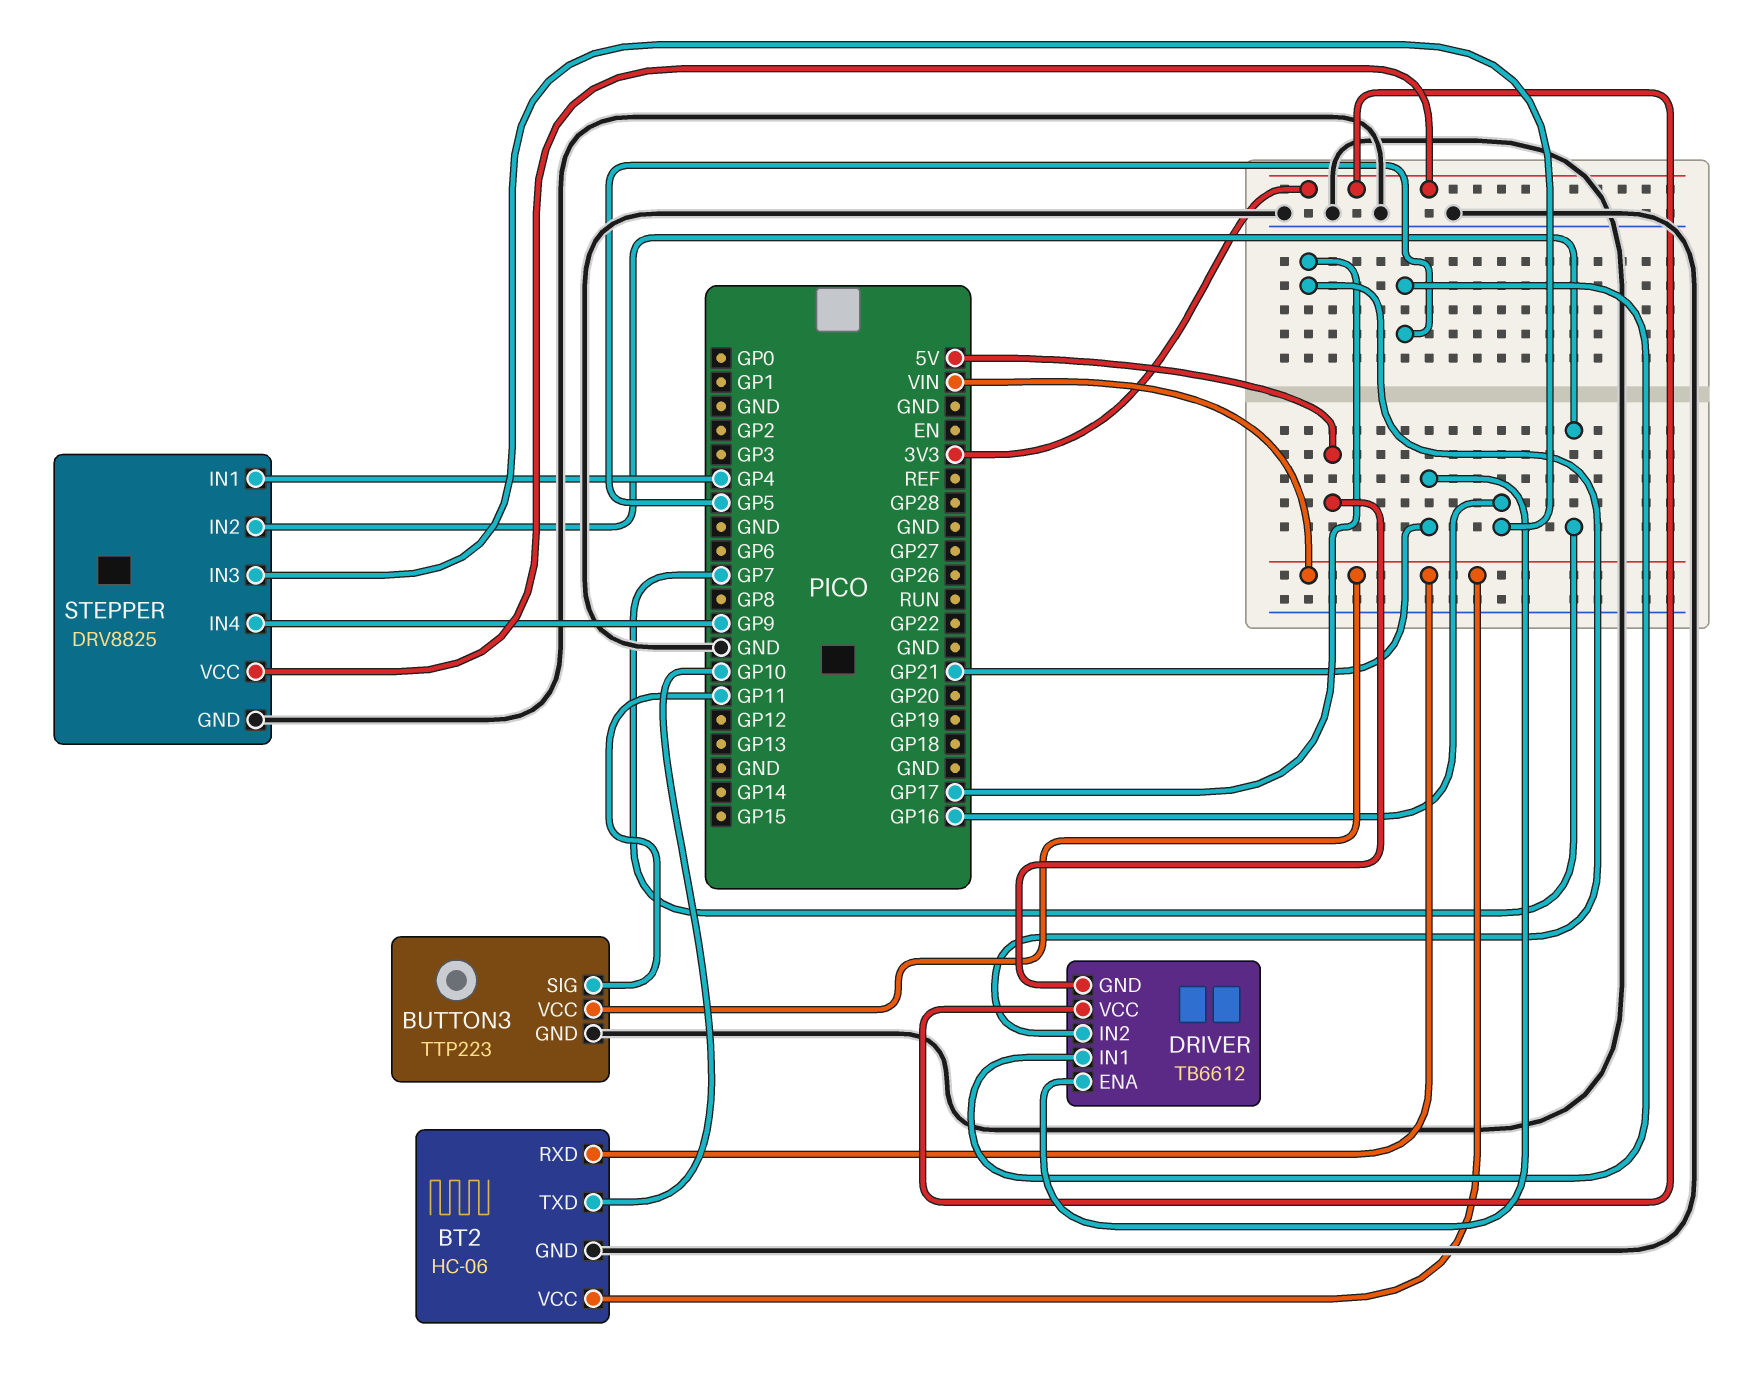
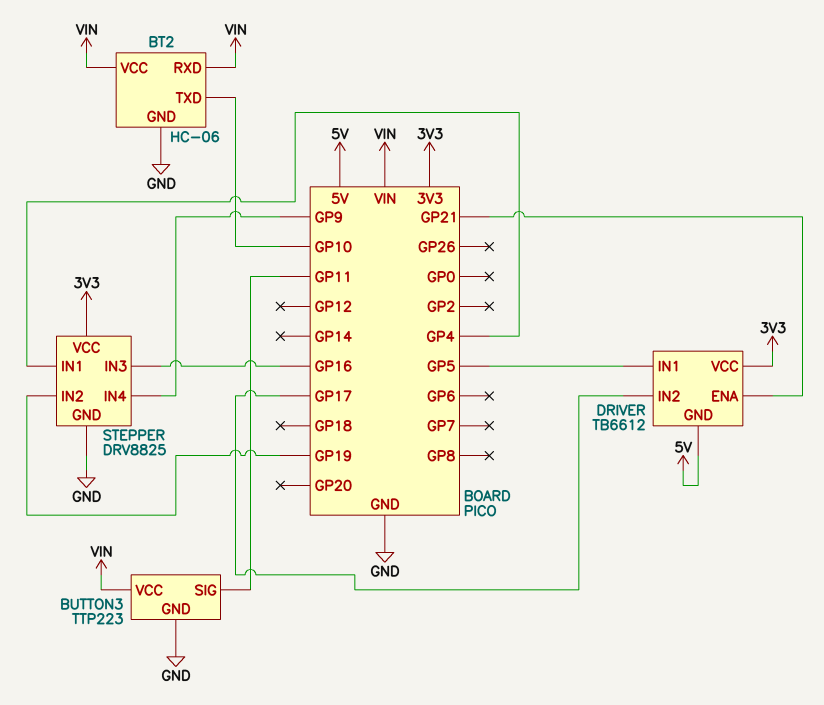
STEPPER pin IN2: GP7 -> GP19

